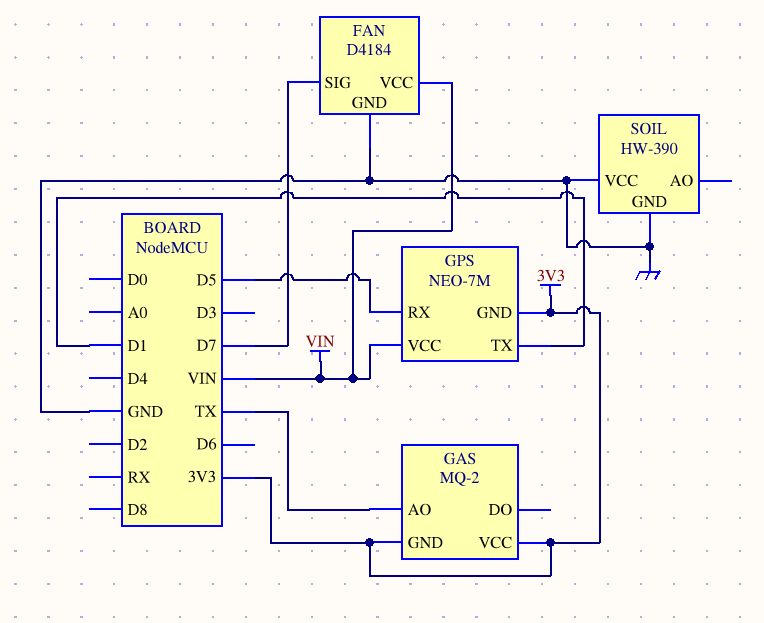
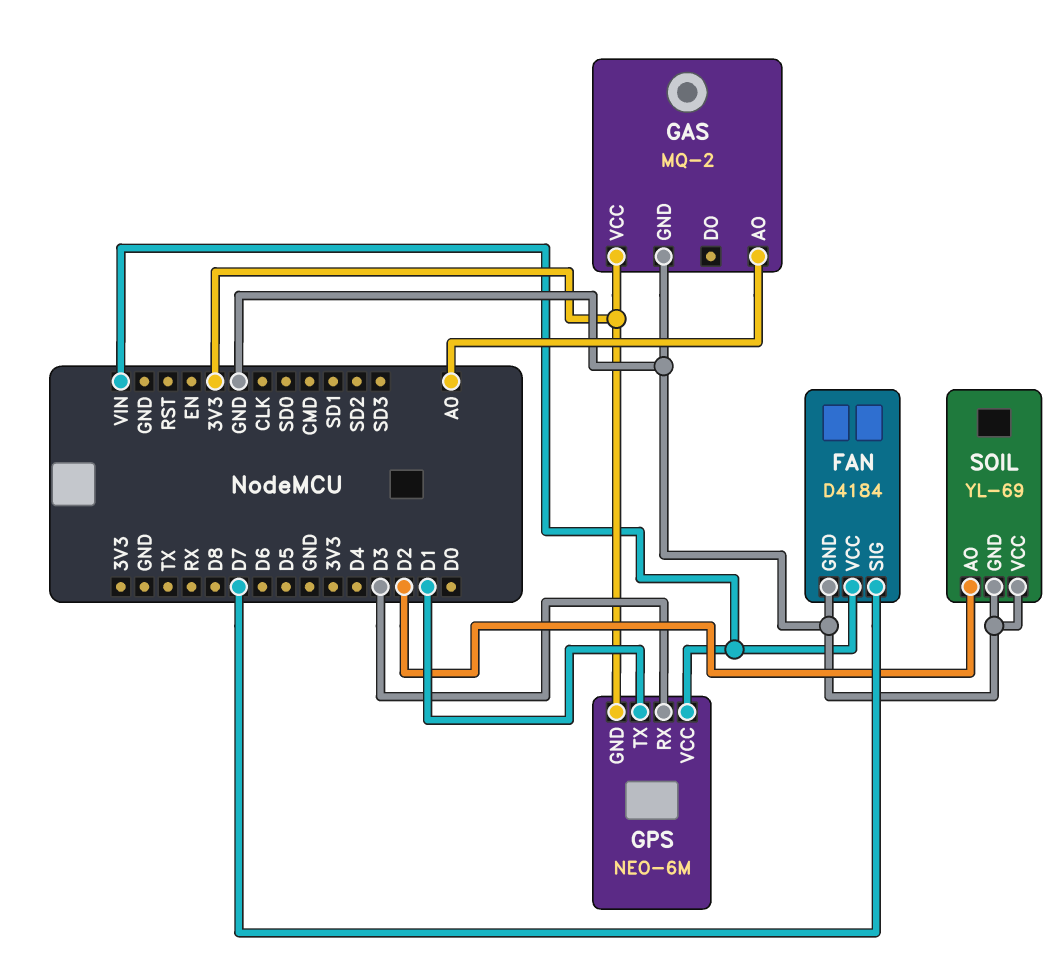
GAS pin AO: TX -> A0
GAS pin GND: 3V3 -> GND
GPS: NEO-7M -> NEO-6M
GPS pin RX: D5 -> D3
SOIL: HW-390 -> YL-69
SOIL pin AO: none -> D2

